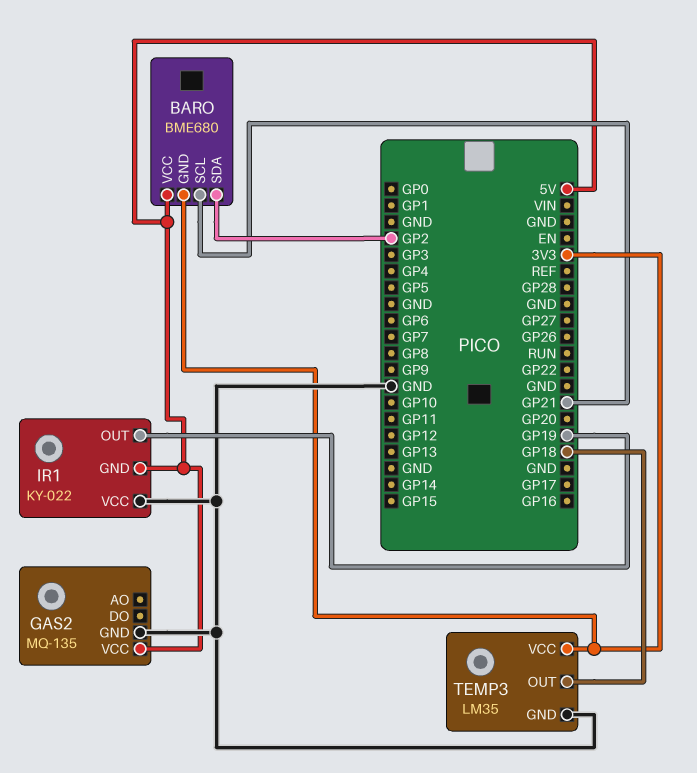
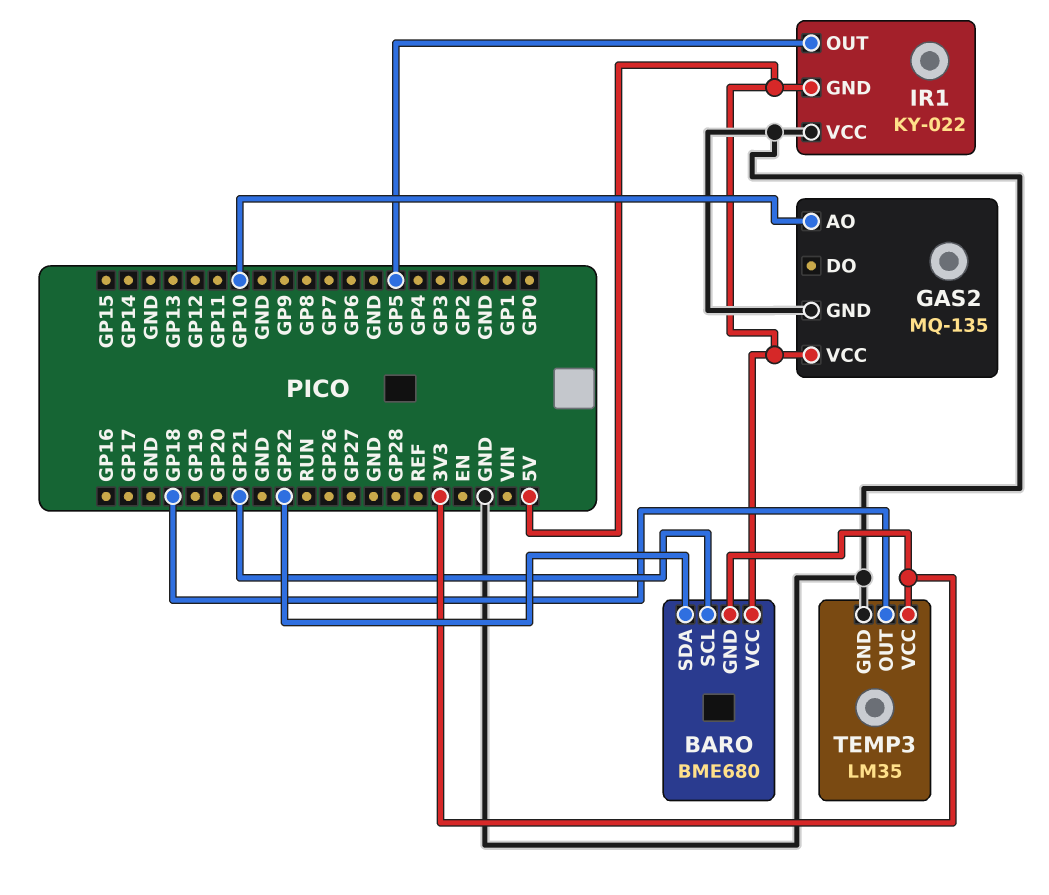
BARO pin SDA: GP2 -> GP22
GAS2 pin AO: none -> GP10
IR1 pin OUT: GP19 -> GP5

